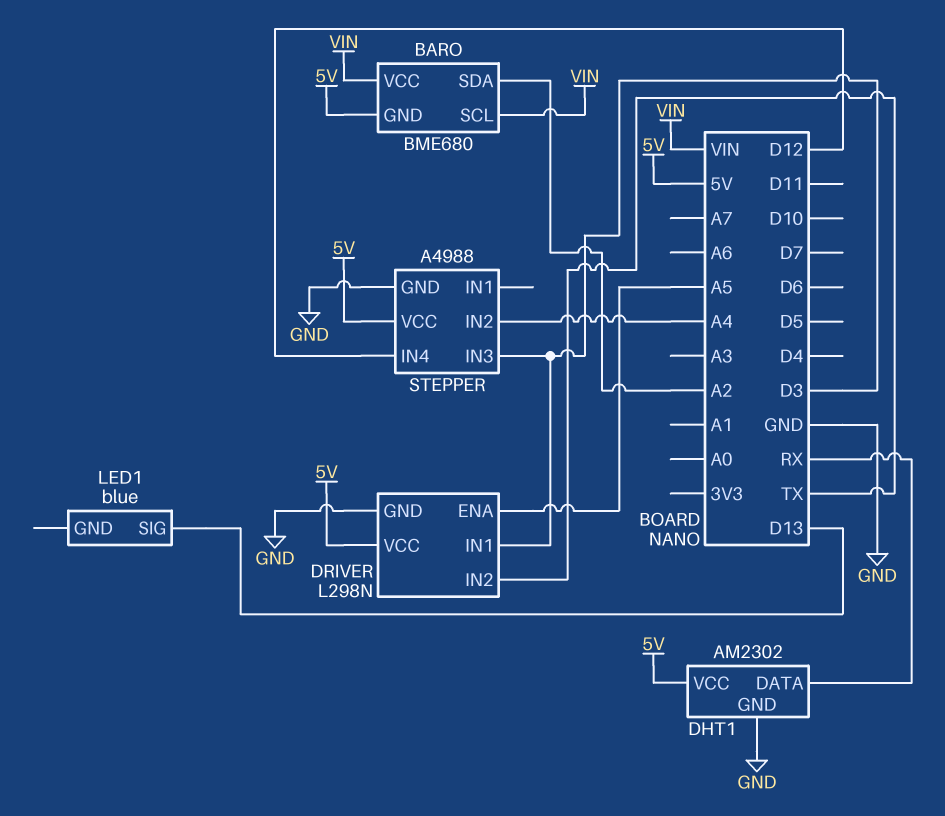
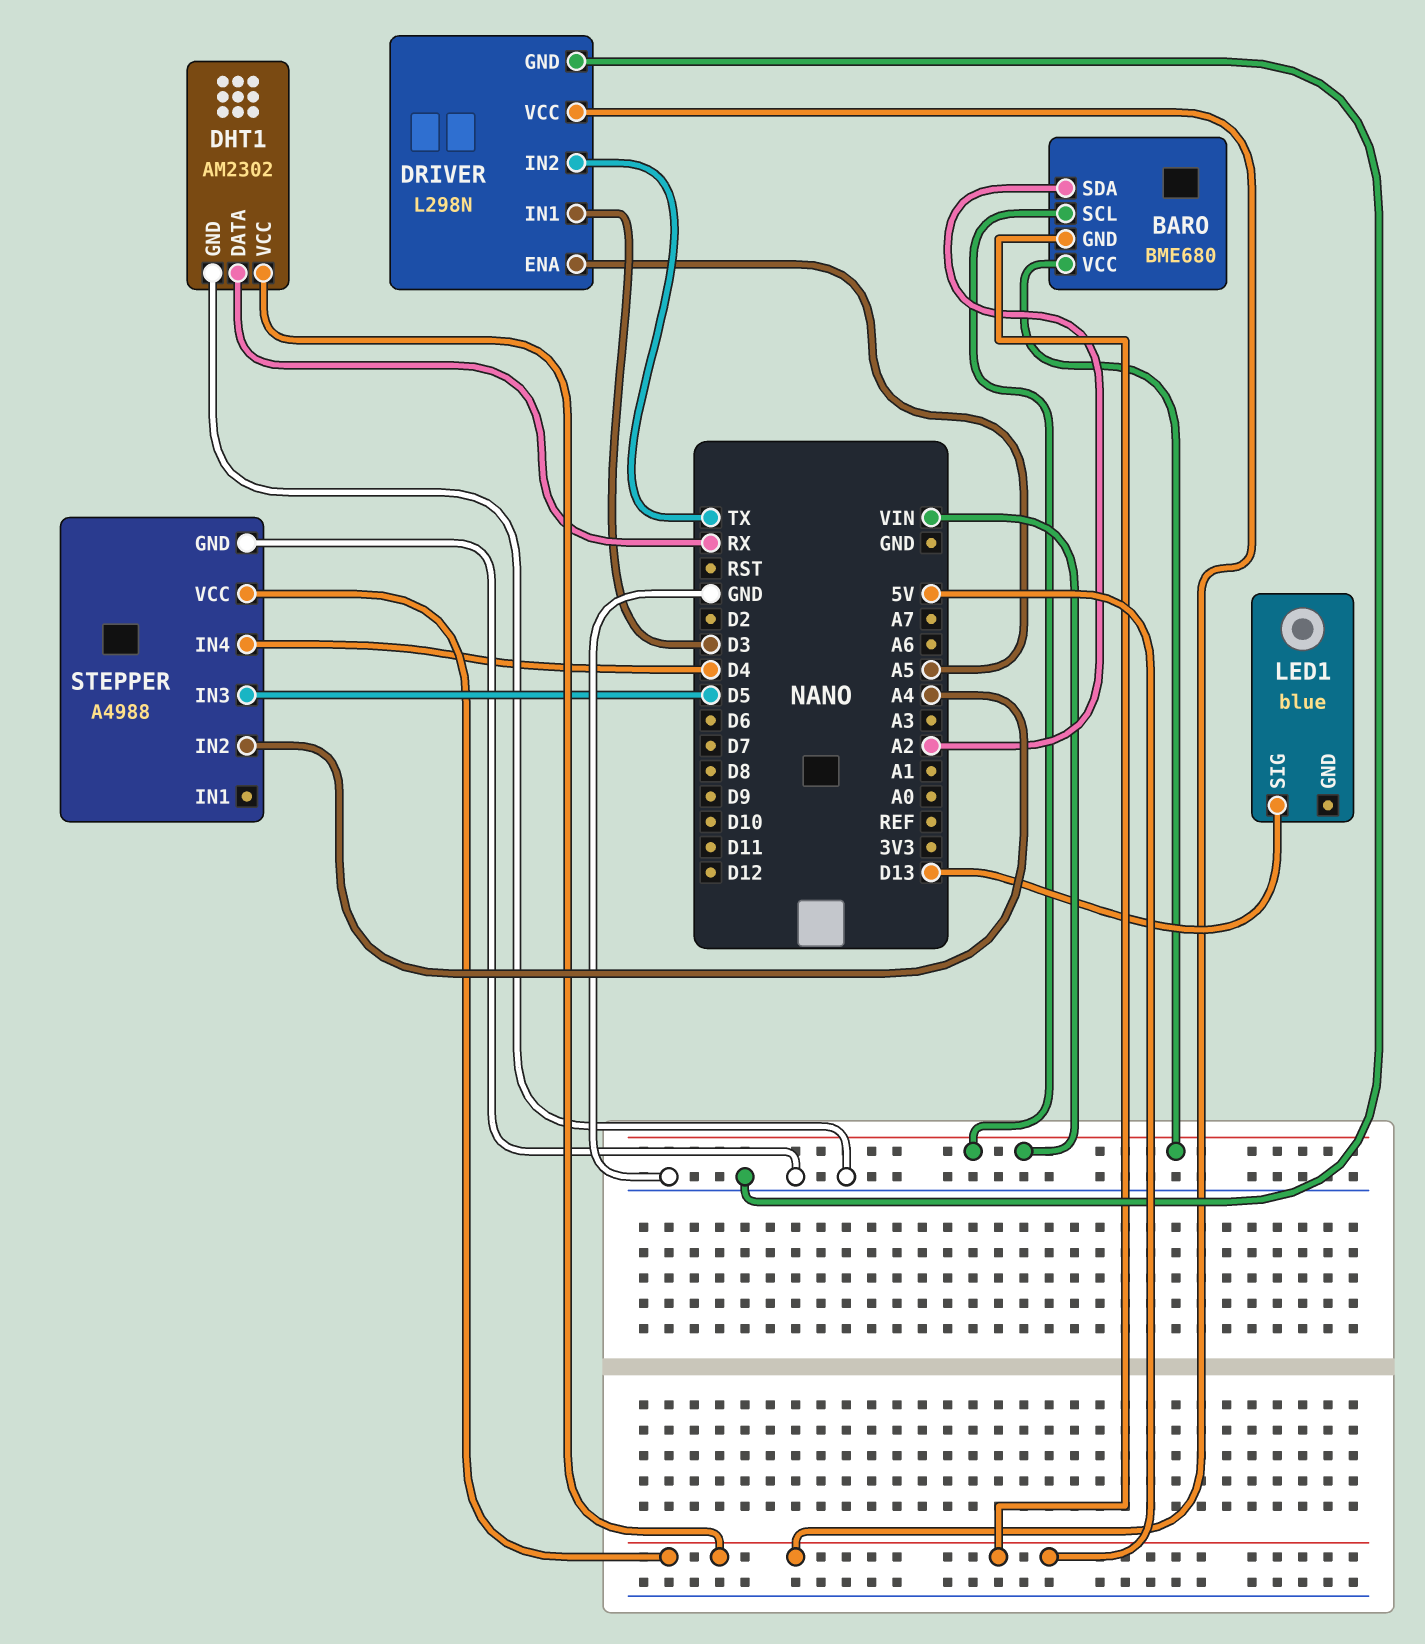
STEPPER pin IN3: D3 -> D5
STEPPER pin IN4: D12 -> D4

